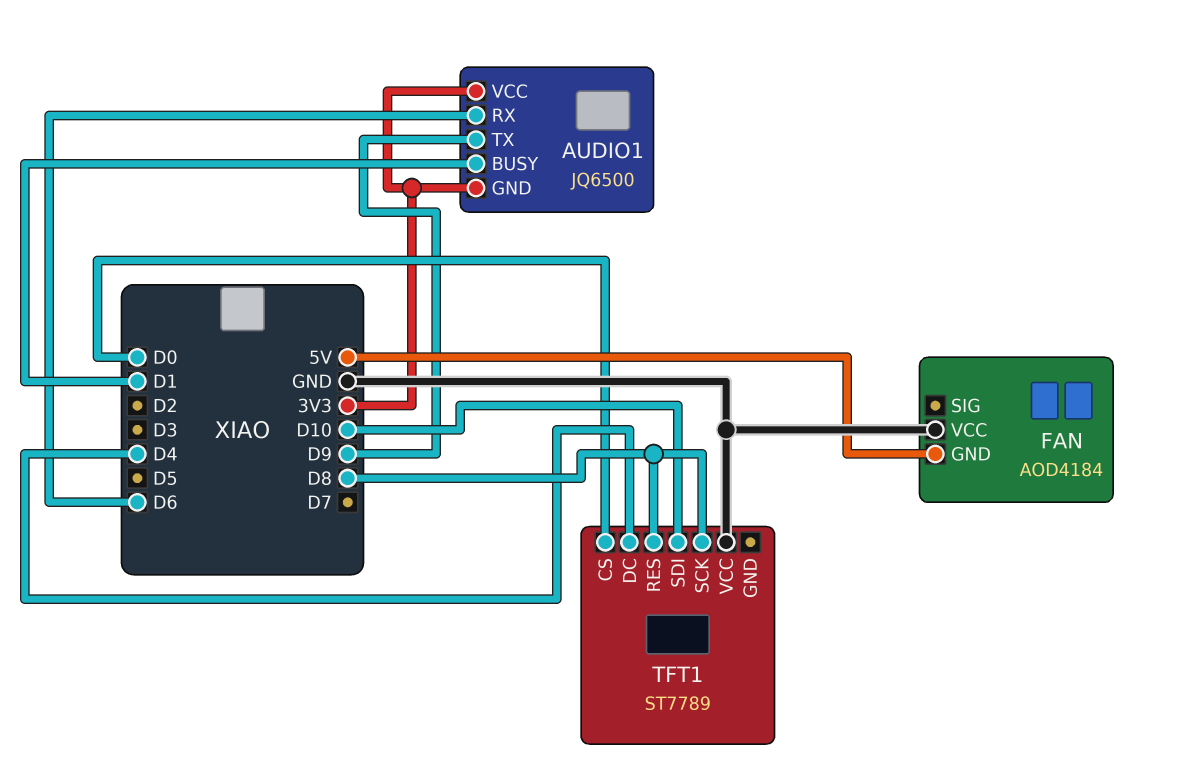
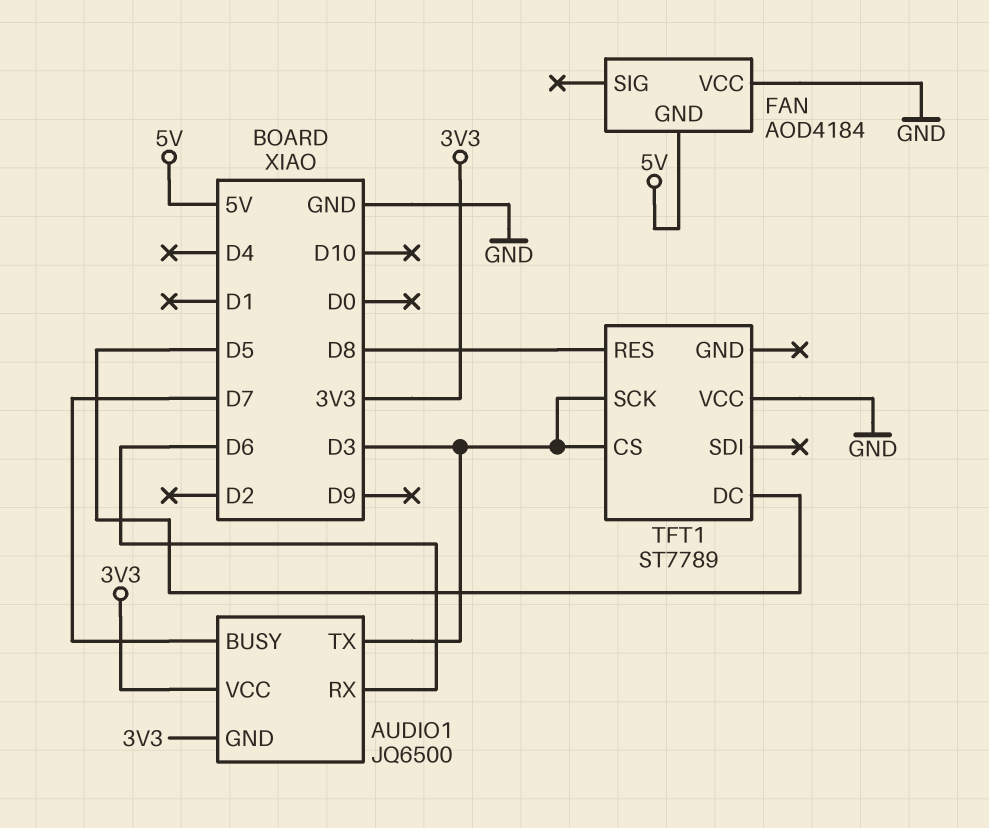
AUDIO1 pin BUSY: D1 -> D7
AUDIO1 pin TX: D9 -> D3
TFT1 pin CS: D0 -> D3
TFT1 pin DC: D4 -> D5
TFT1 pin SCK: D8 -> D3
TFT1 pin SDI: D10 -> none

